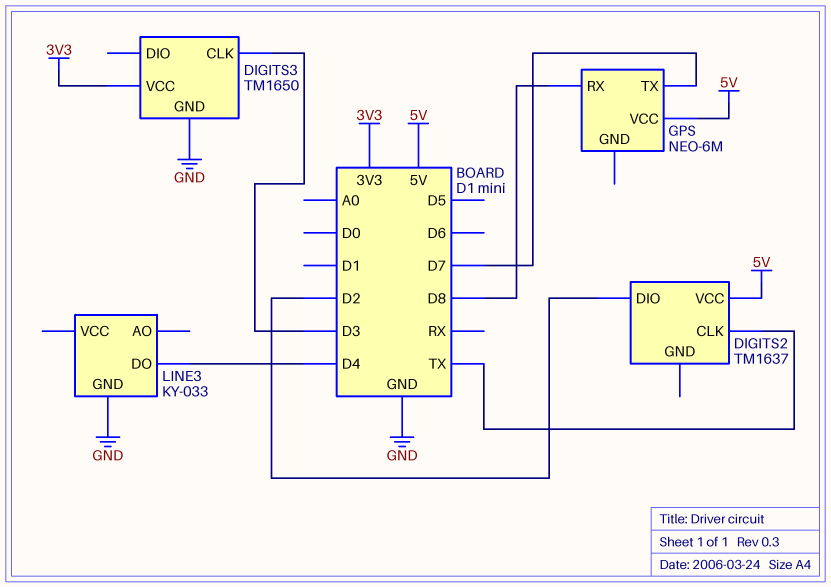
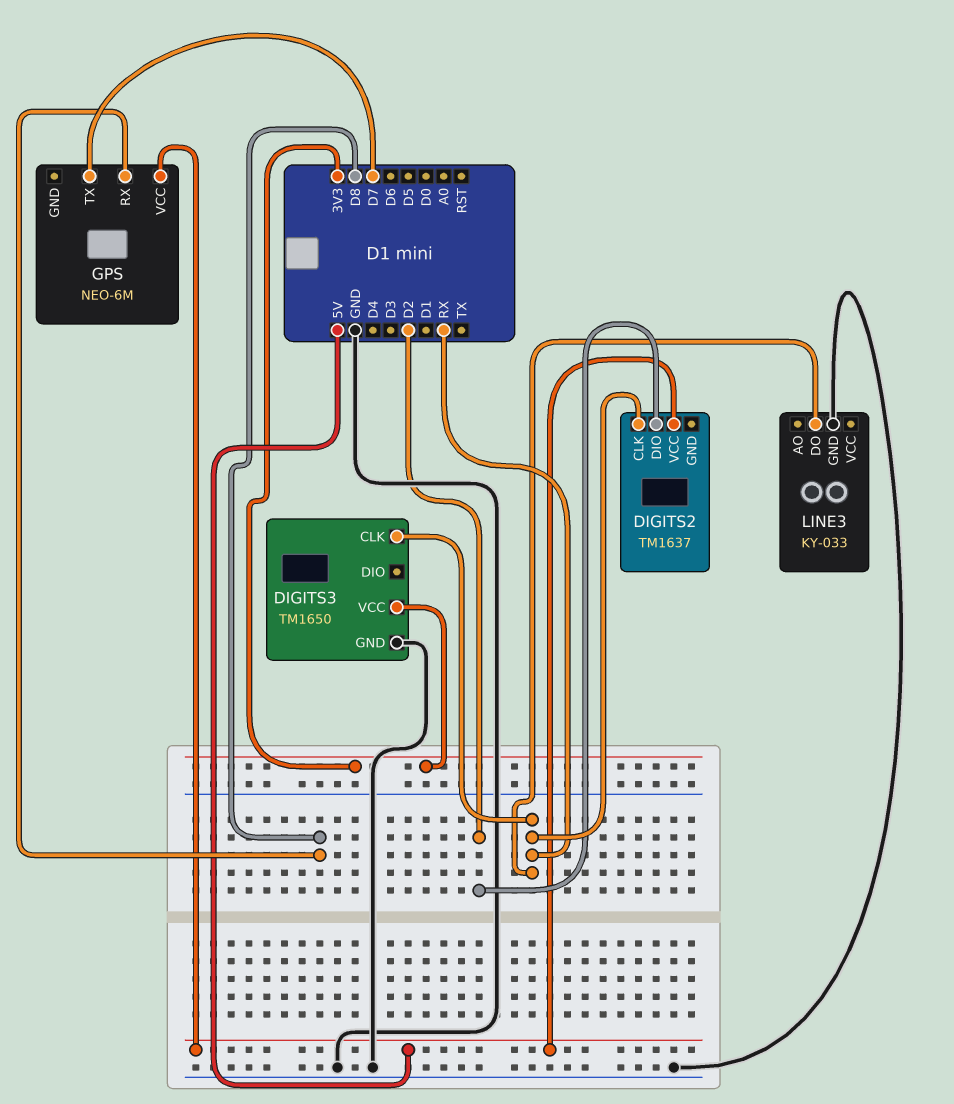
DIGITS2 pin CLK: TX -> RX
DIGITS3 pin CLK: D3 -> RX
LINE3 pin DO: D4 -> RX

